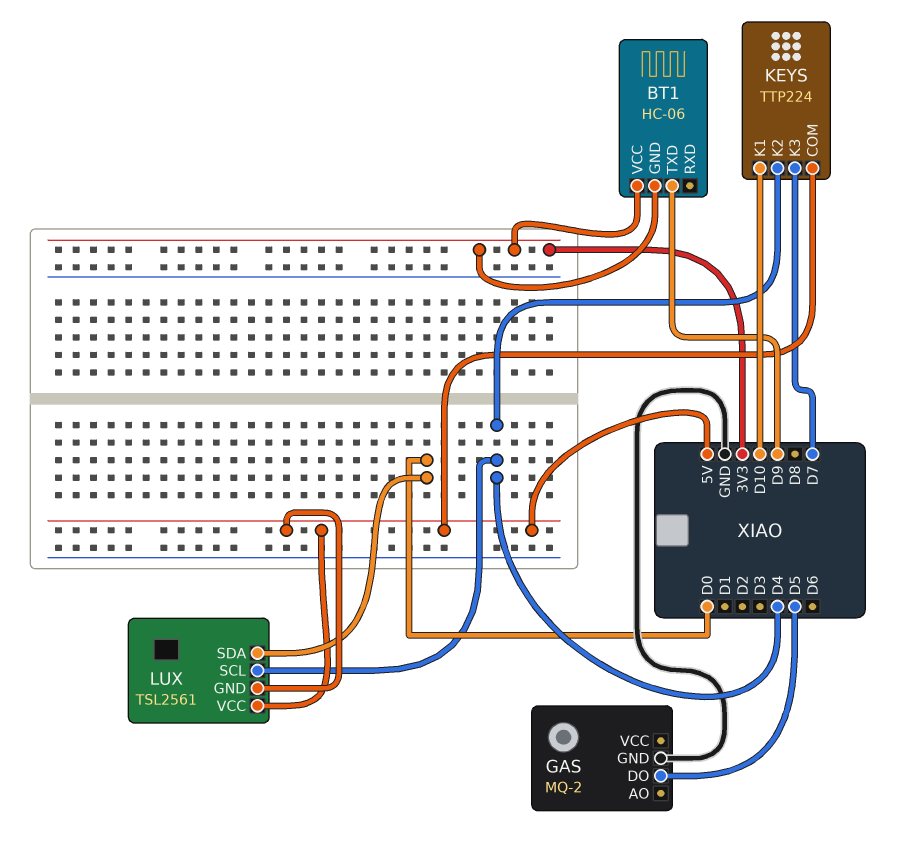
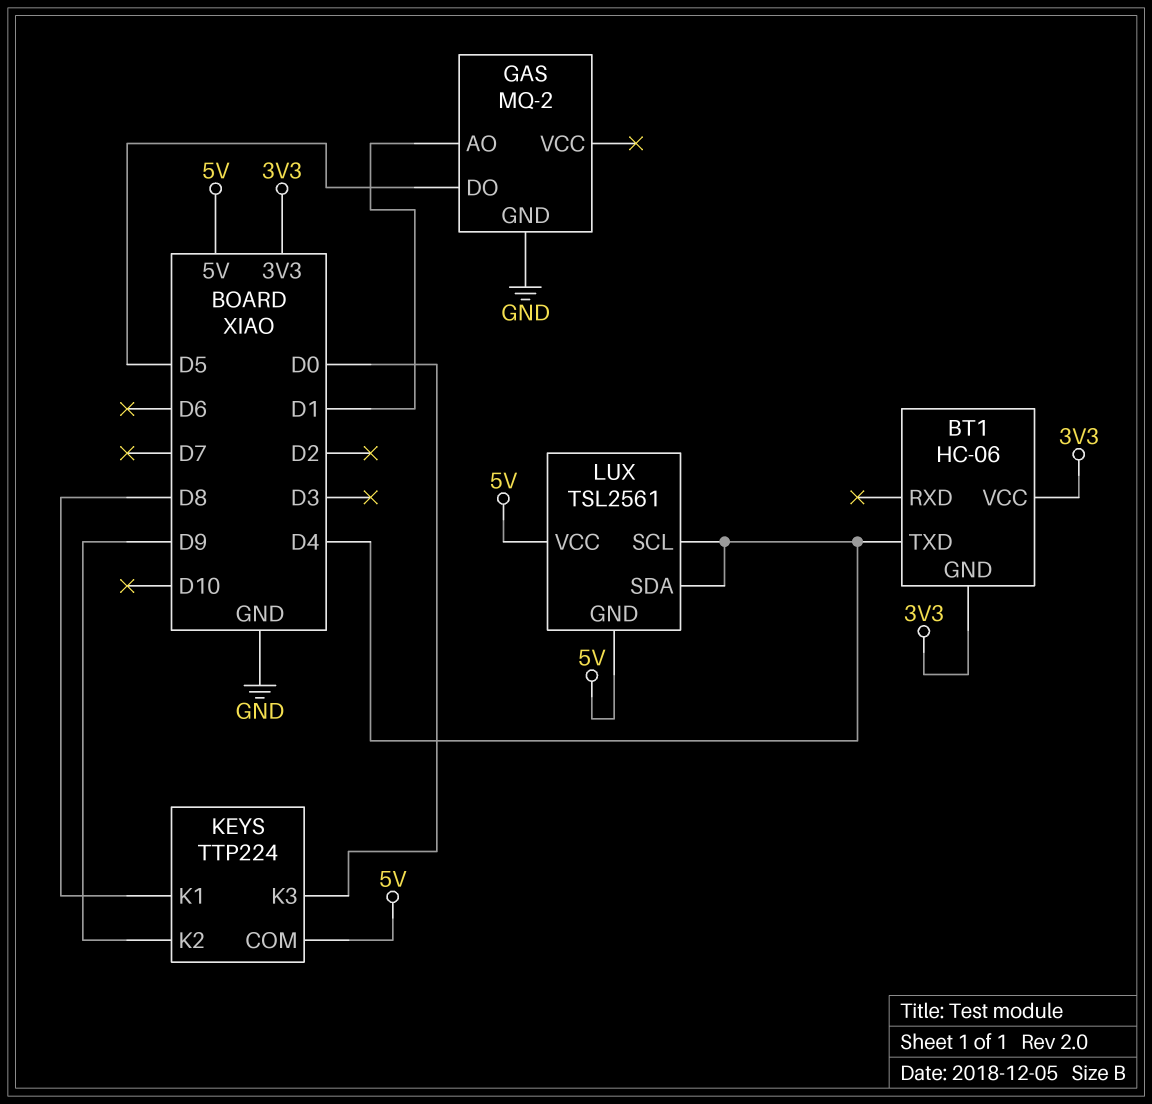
BT1 pin TXD: D9 -> D4
GAS pin AO: none -> D1
KEYS pin K1: D10 -> D8
KEYS pin K2: D4 -> D9
KEYS pin K3: D7 -> D0
LUX pin SDA: D0 -> D4

